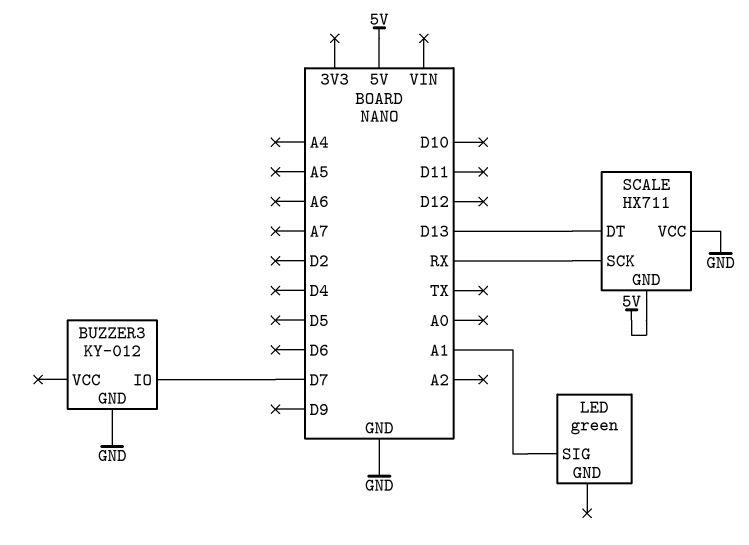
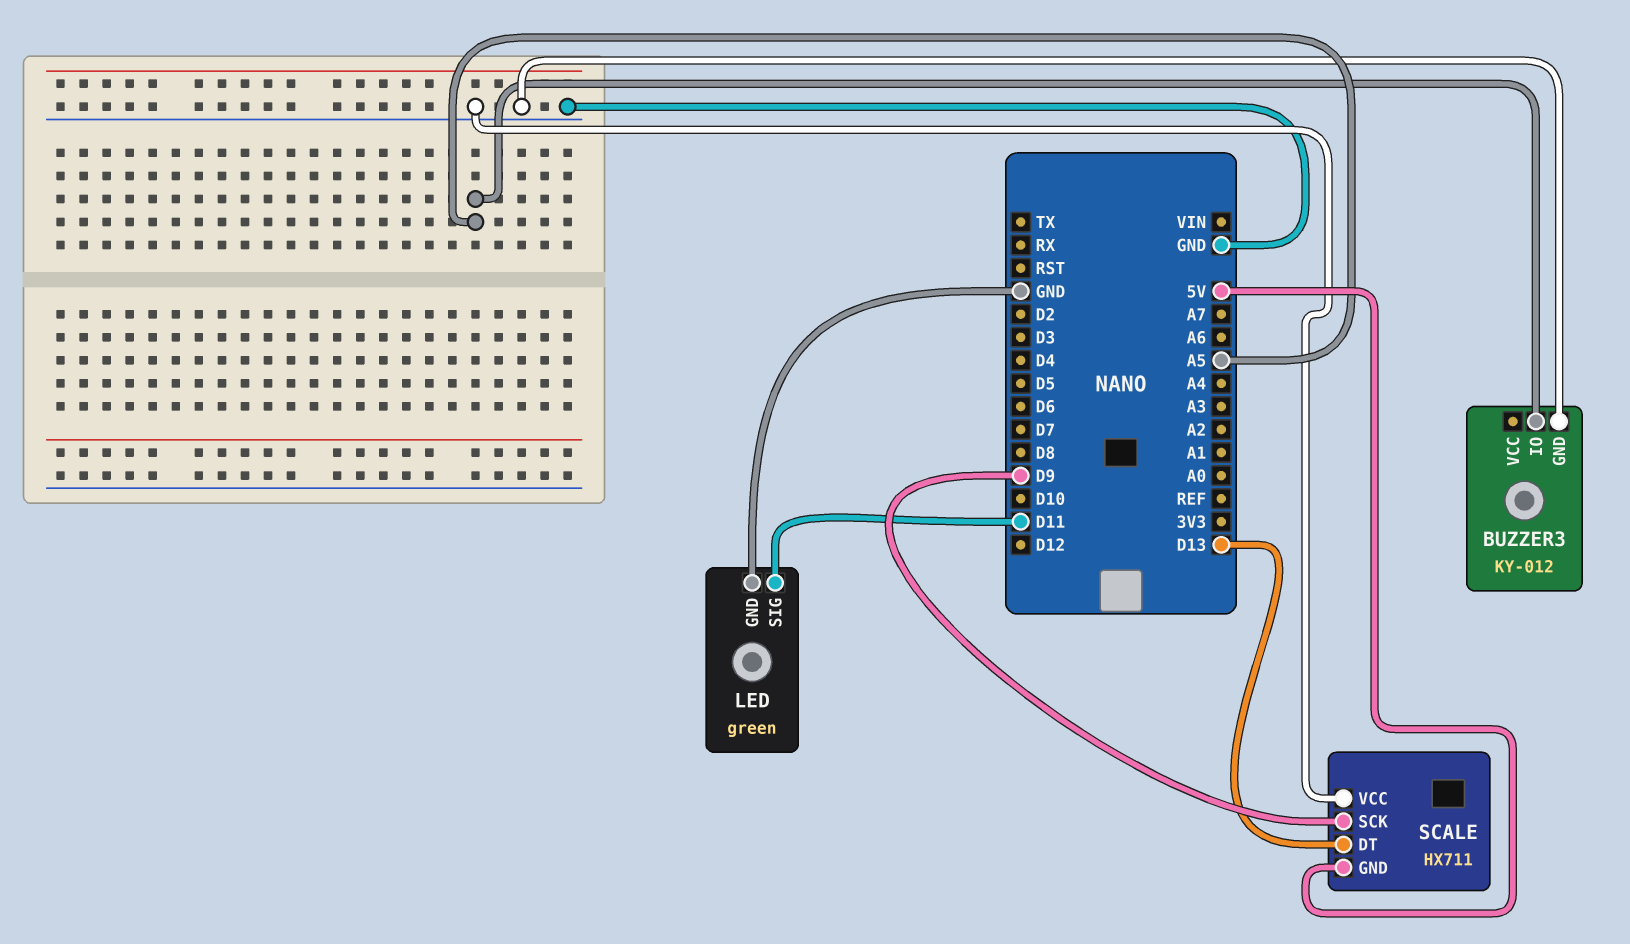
BUZZER3 pin IO: D7 -> A5
LED pin GND: none -> GND
LED pin SIG: A1 -> D11
SCALE pin SCK: RX -> D9

